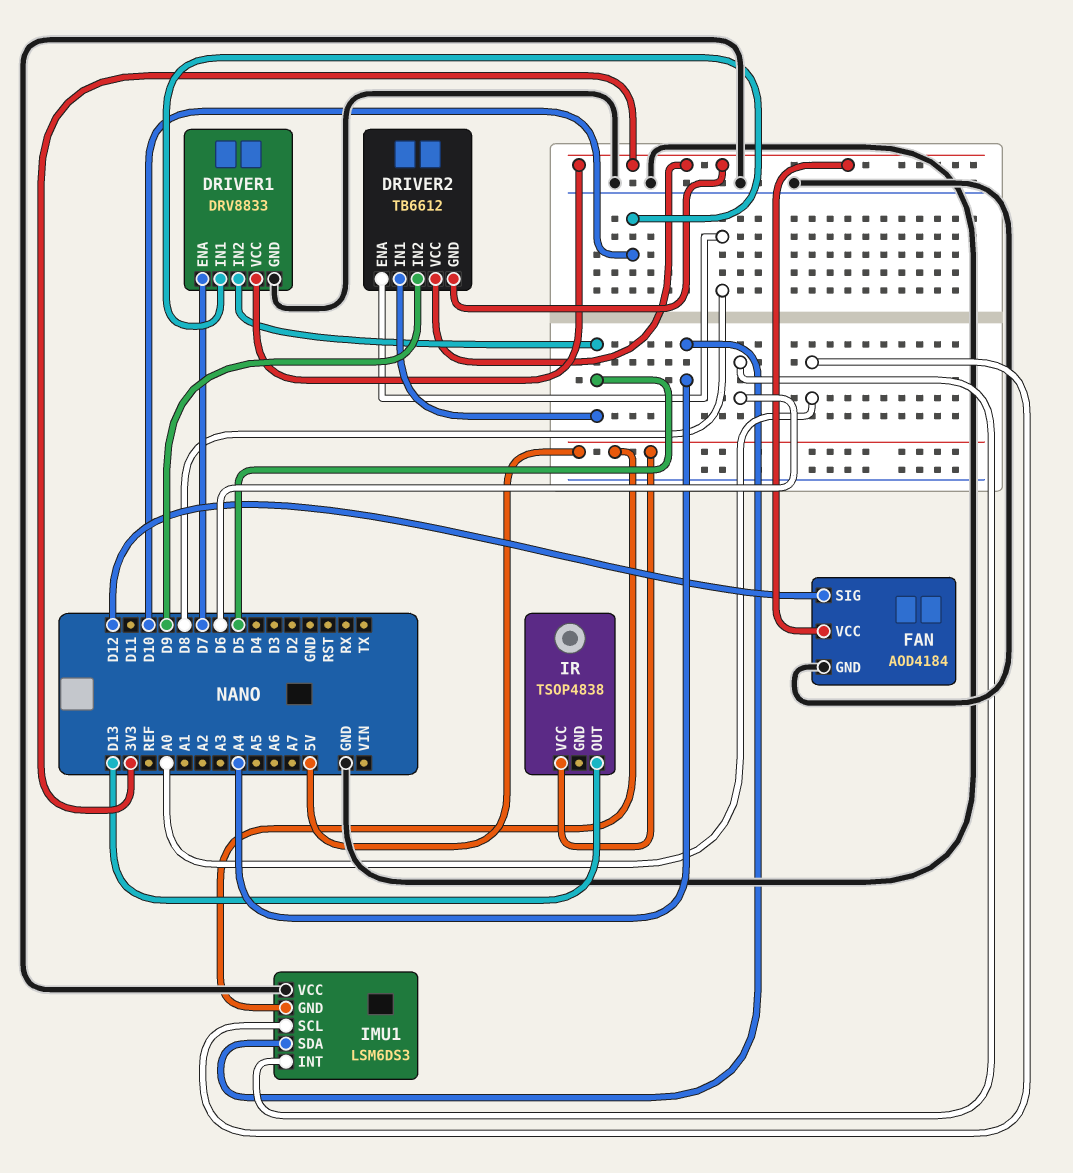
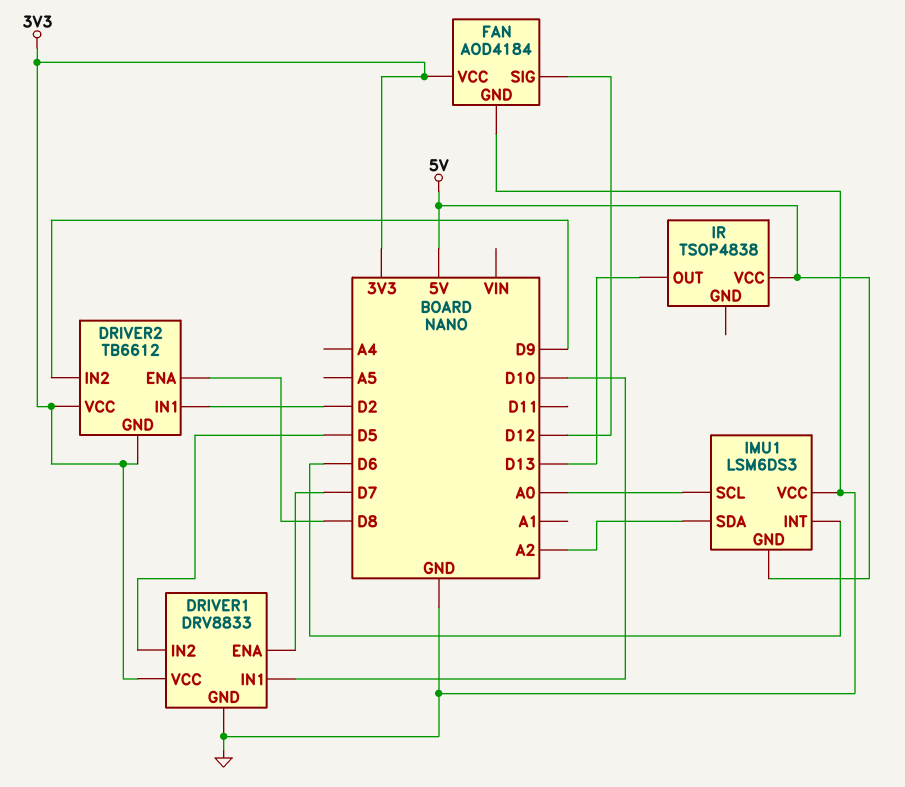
DRIVER2 pin IN1: D5 -> D2
IMU1 pin SDA: A4 -> A2

